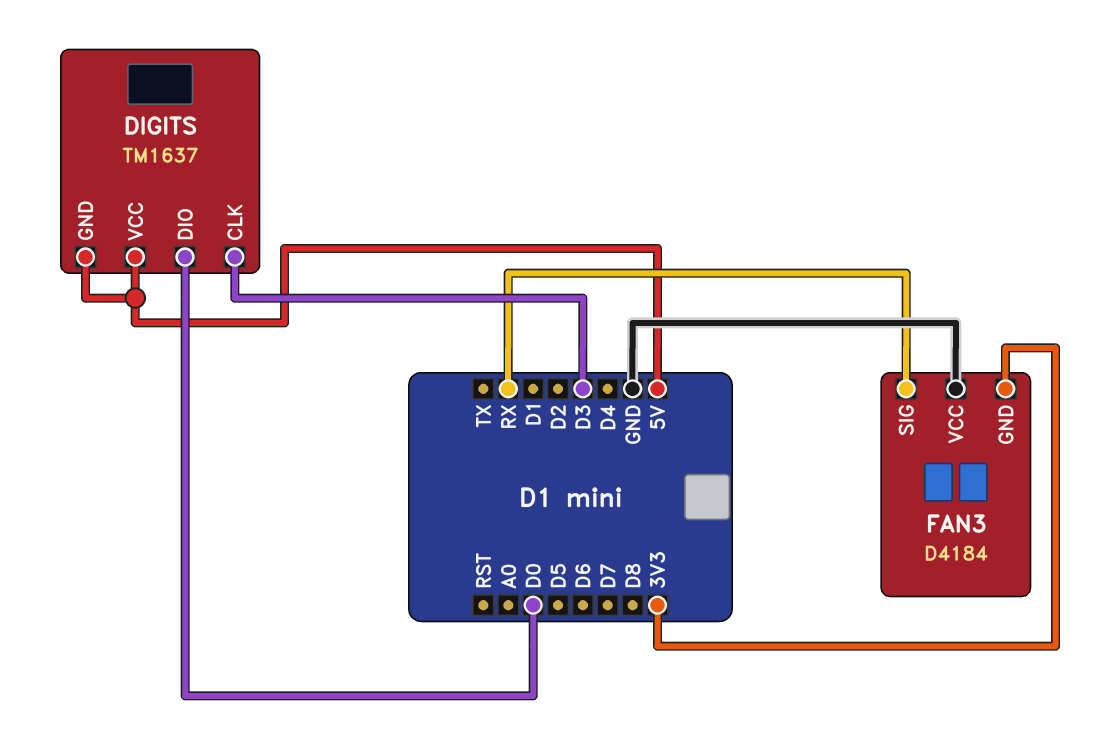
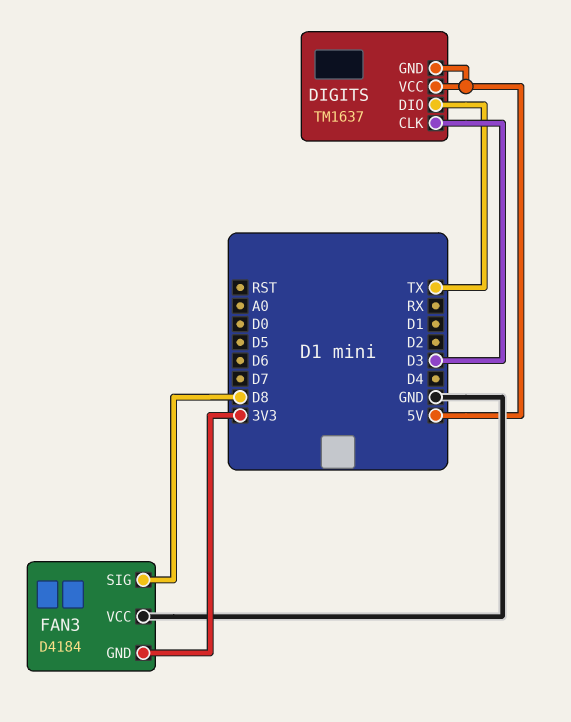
DIGITS pin DIO: D0 -> TX
FAN3 pin SIG: RX -> D8

